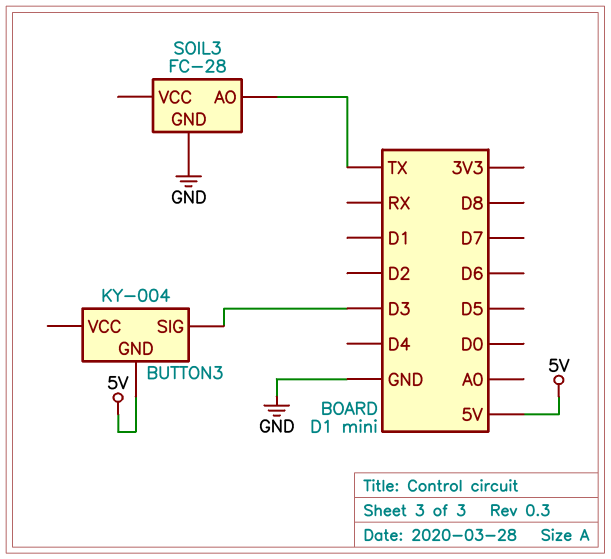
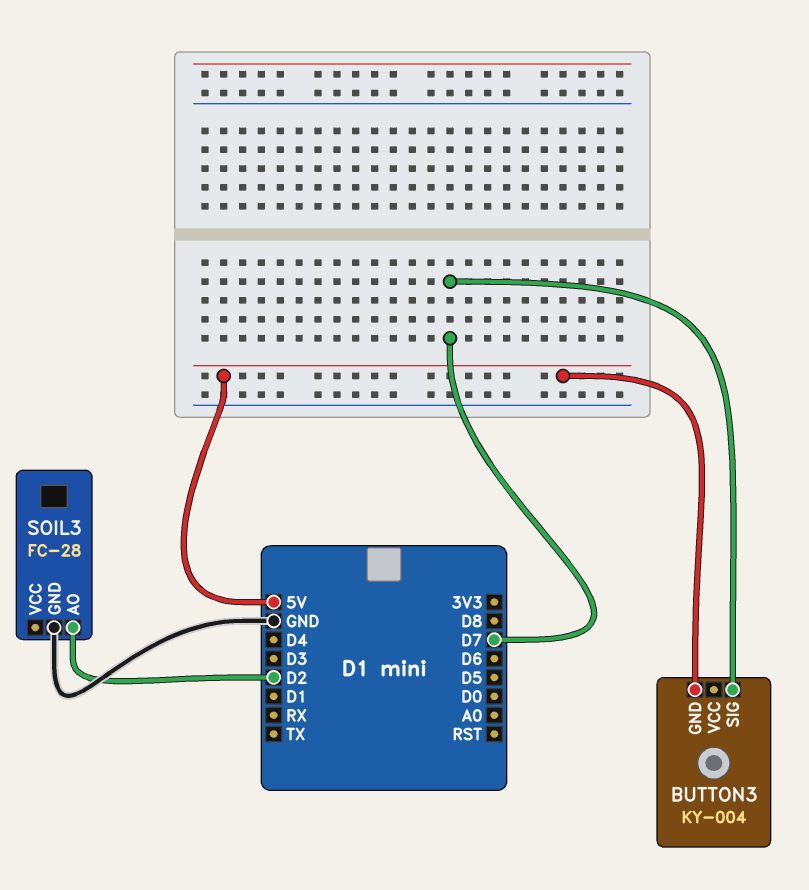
BUTTON3 pin SIG: D3 -> D7
SOIL3 pin AO: TX -> D2

